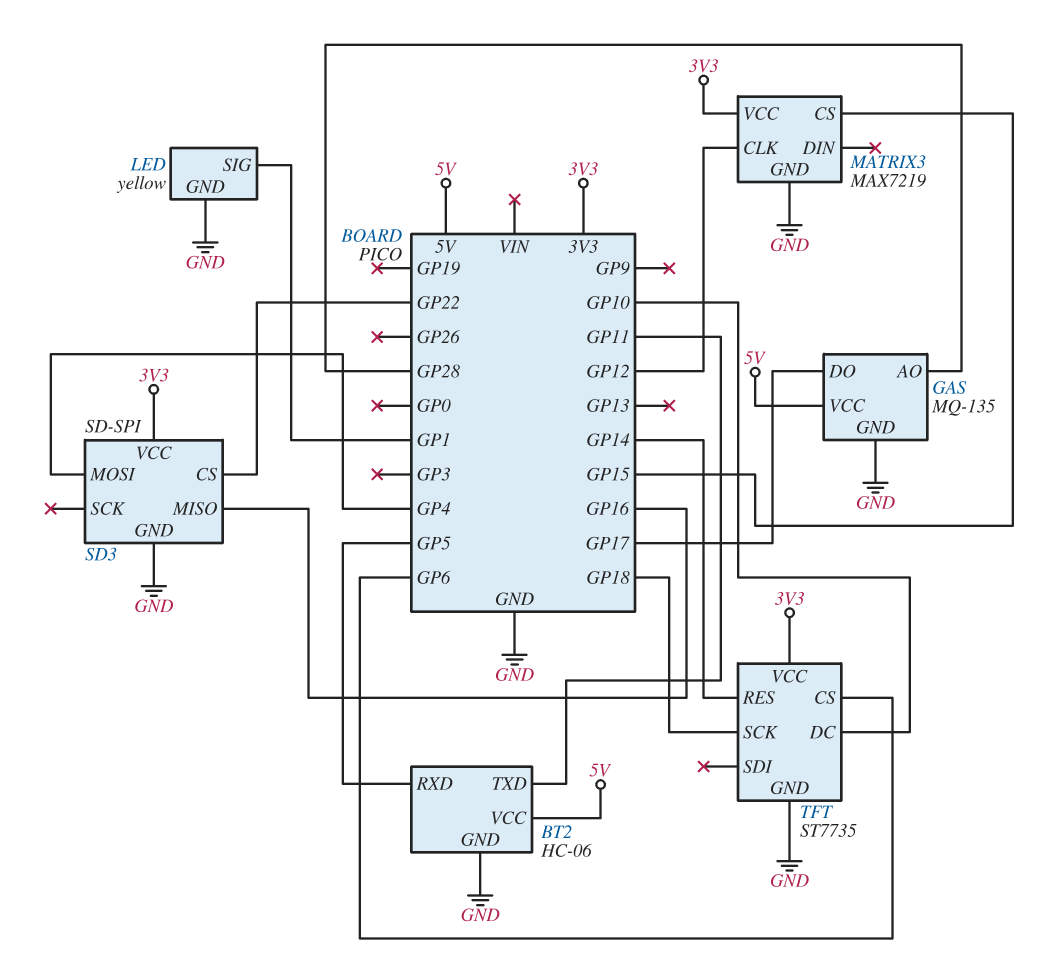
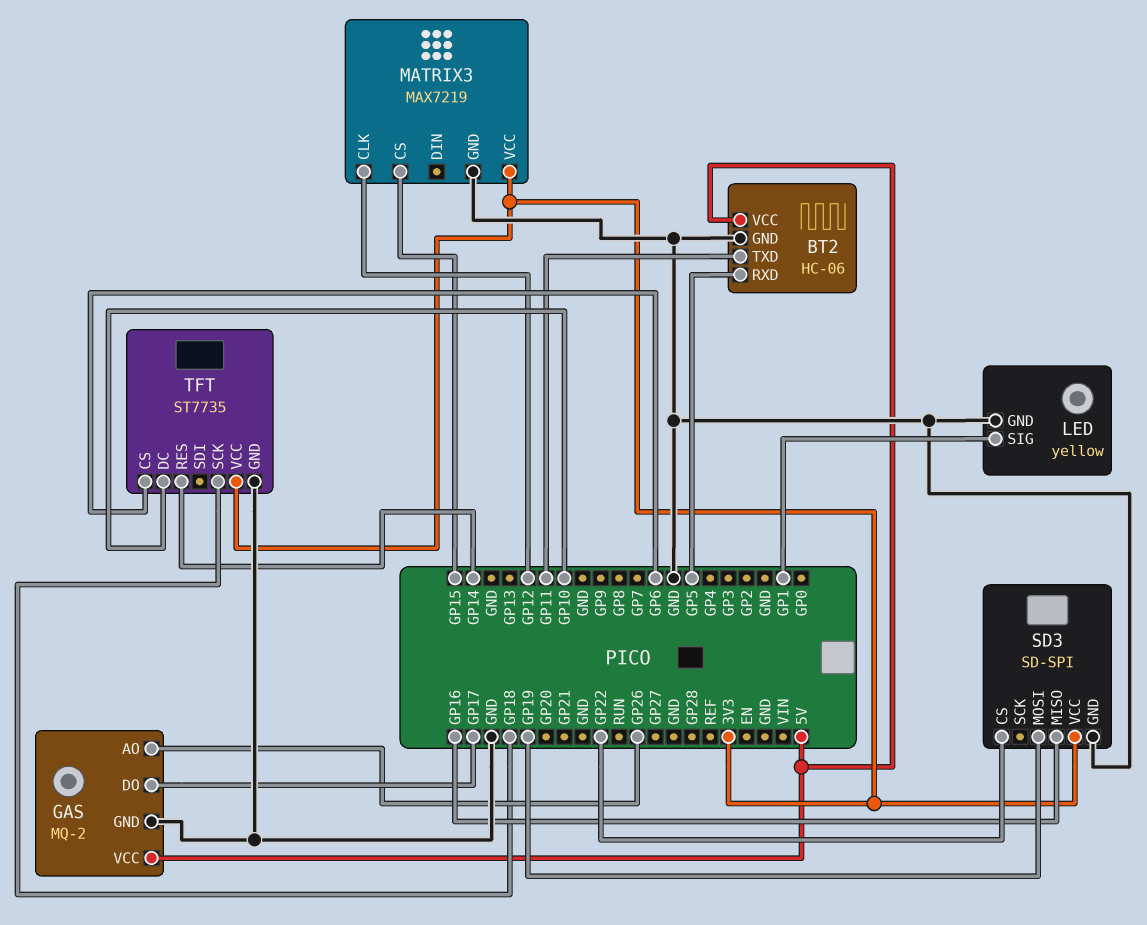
GAS: MQ-135 -> MQ-2
GAS pin AO: GP28 -> GP26
SD3 pin MOSI: GP4 -> GP19

